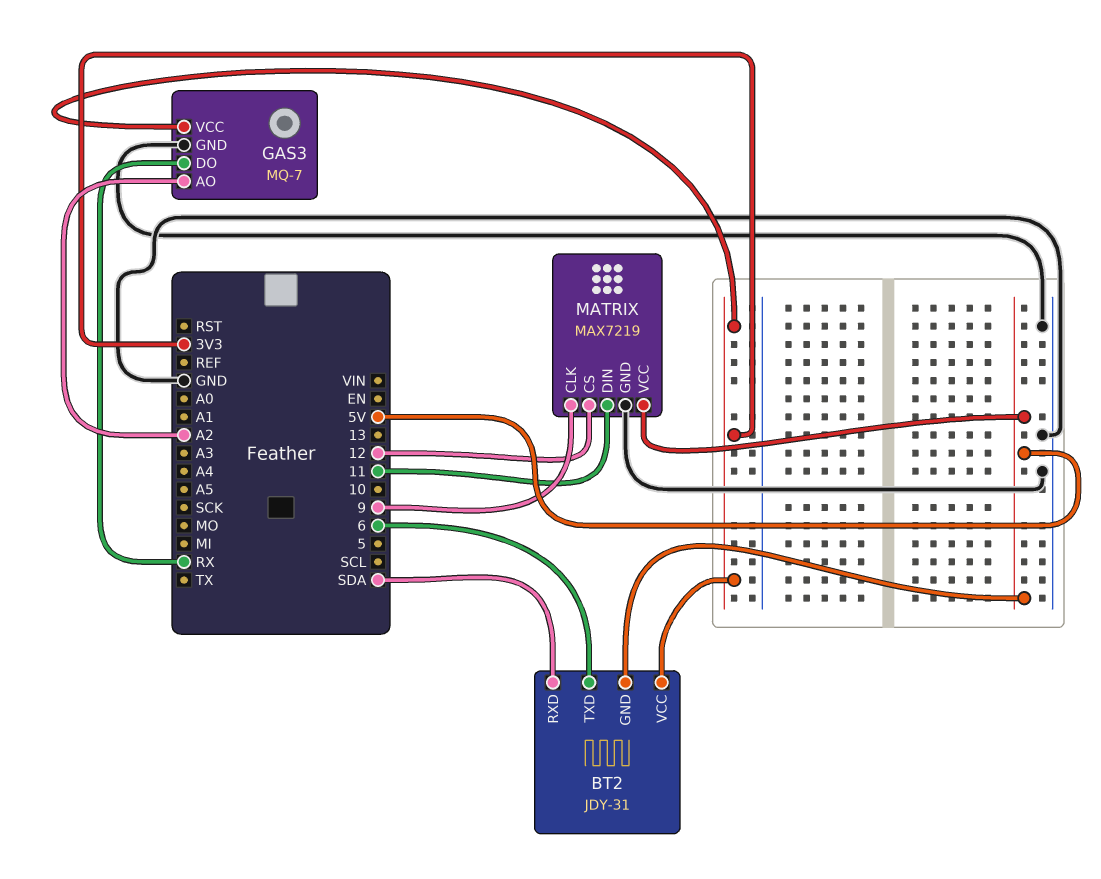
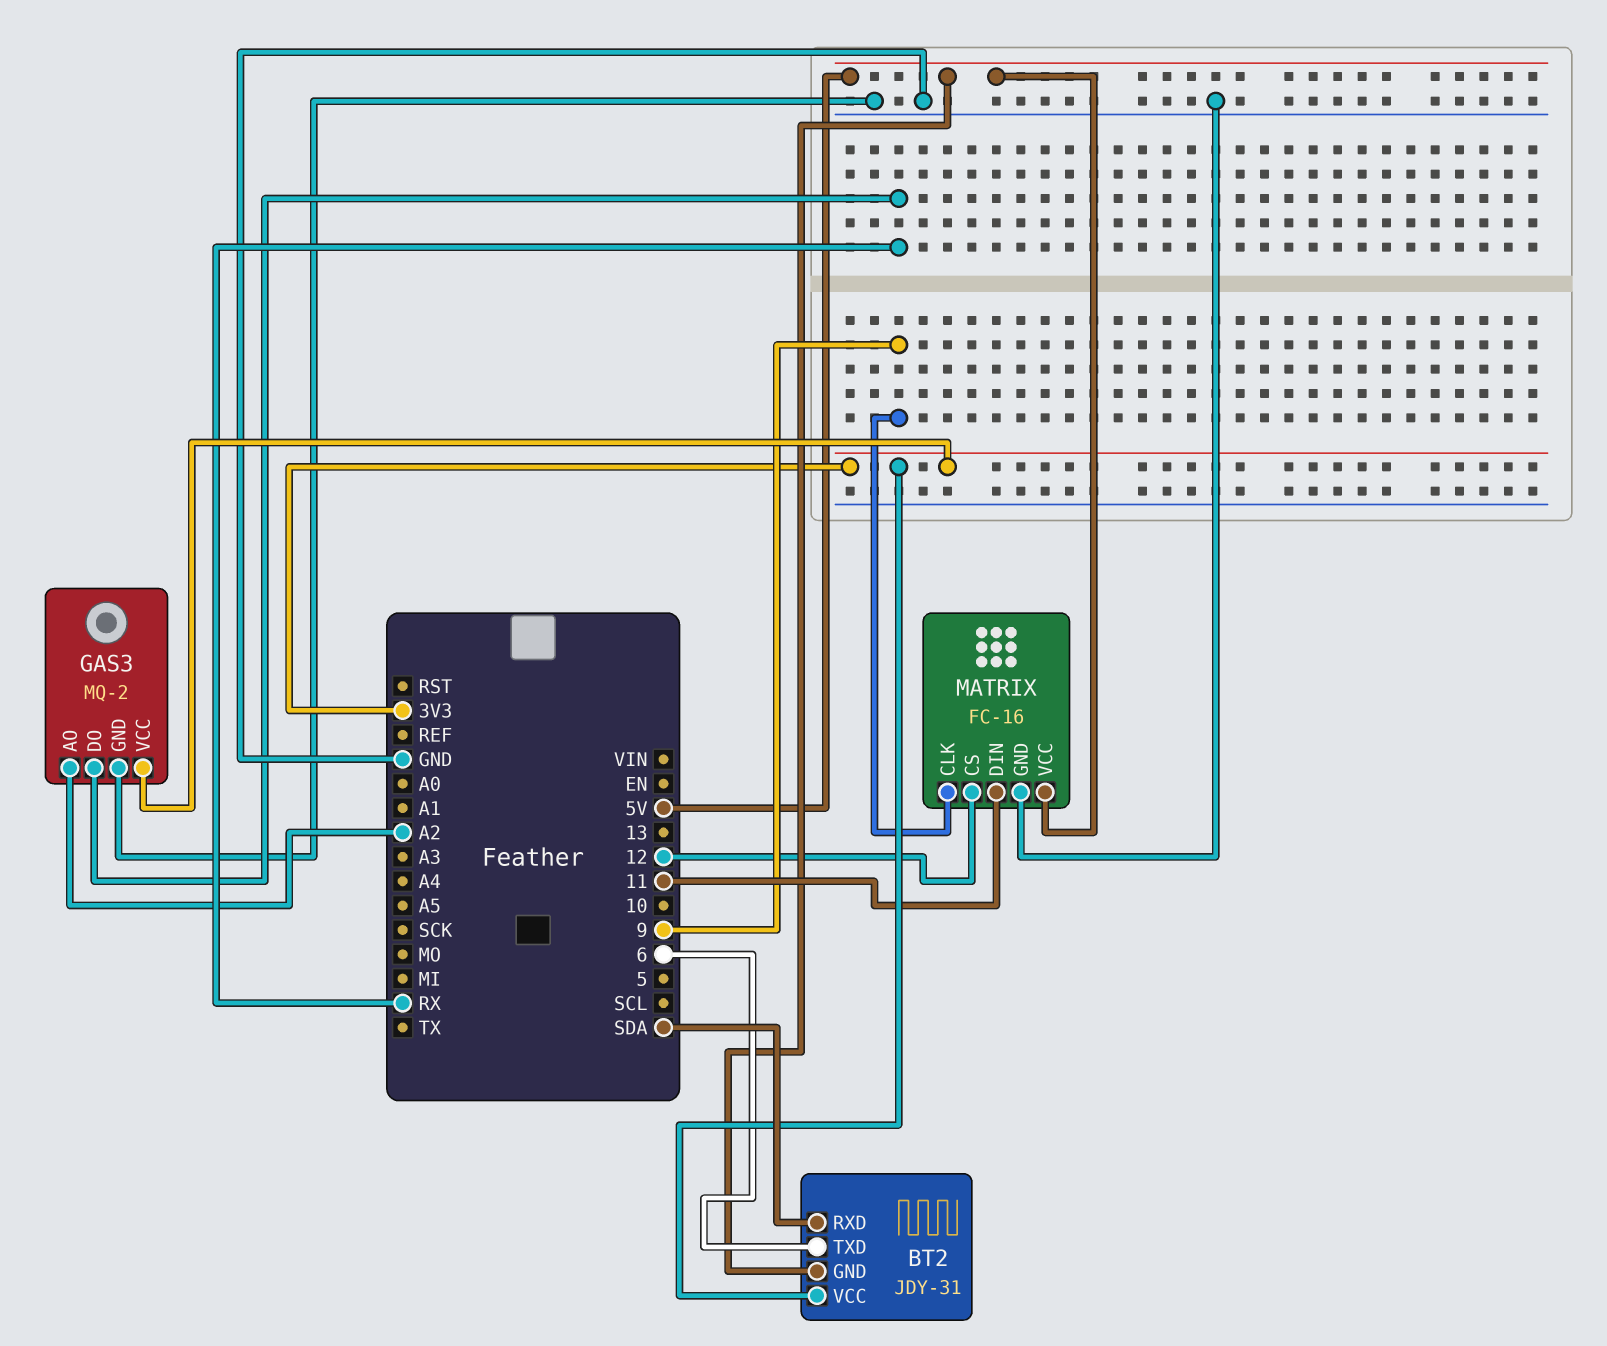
GAS3: MQ-7 -> MQ-2
MATRIX: MAX7219 -> FC-16

